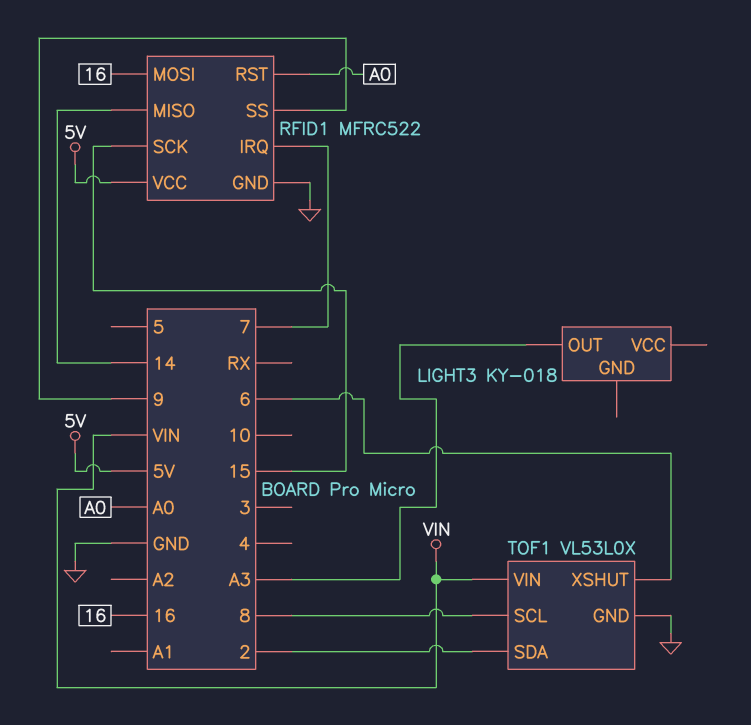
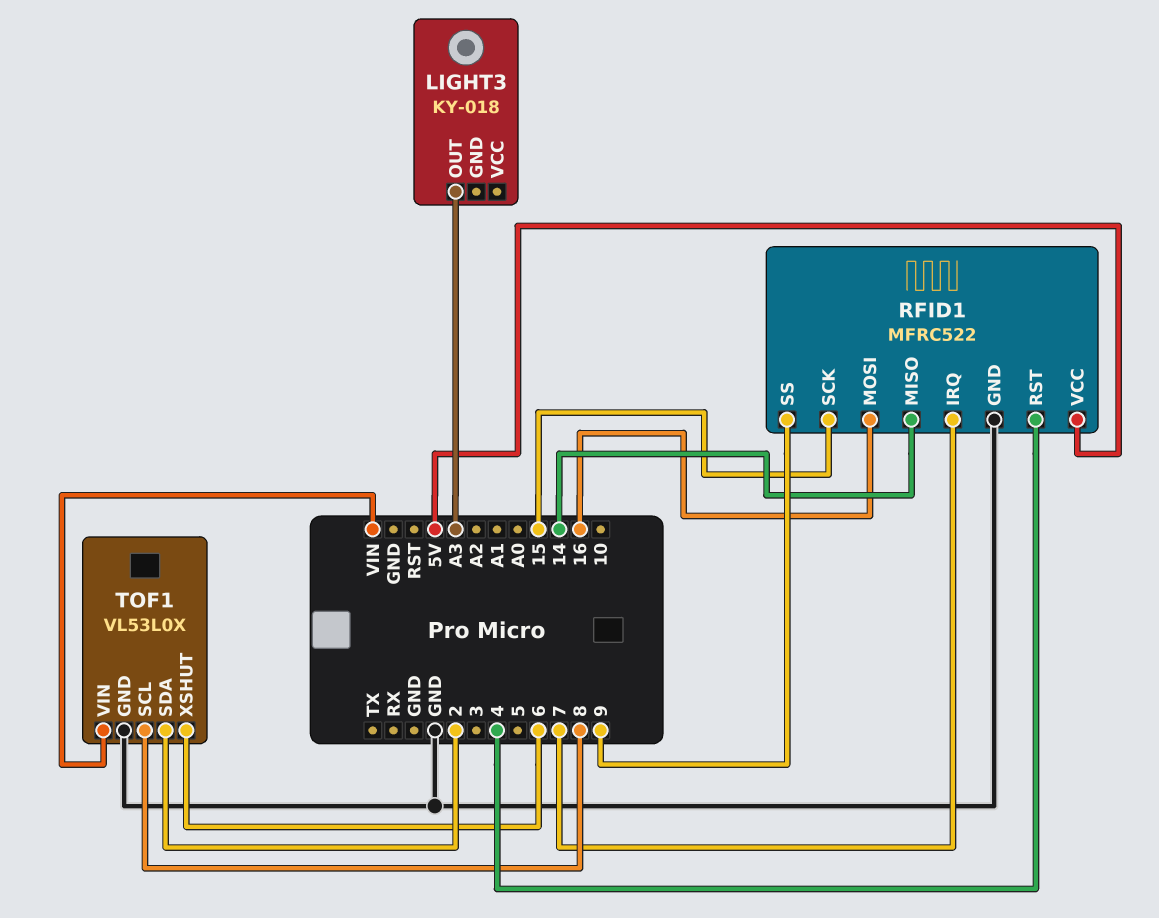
RFID1 pin RST: A0 -> 4

